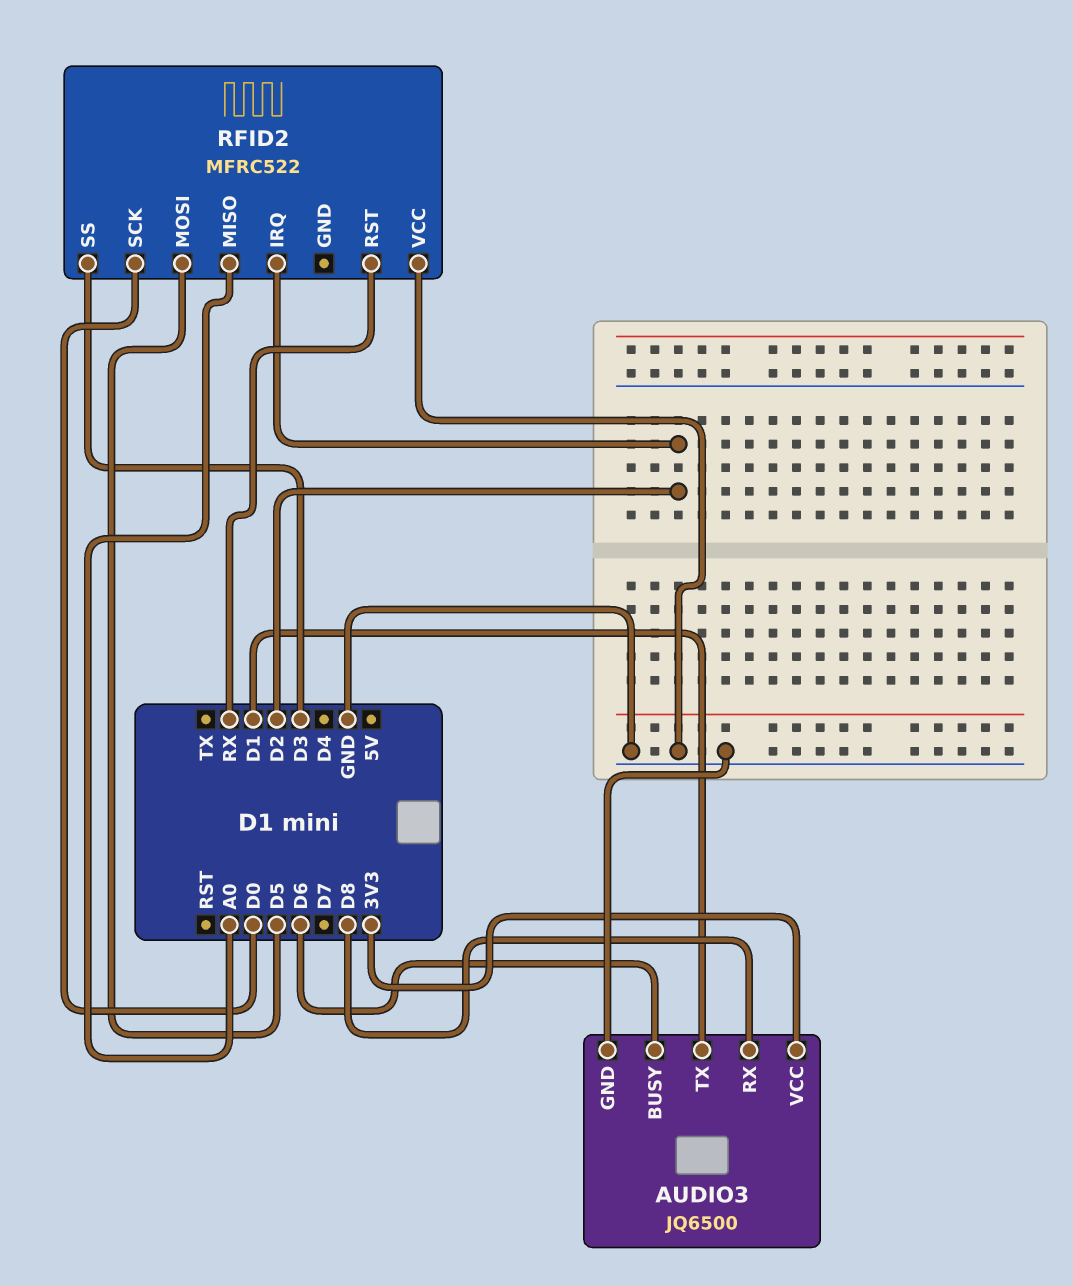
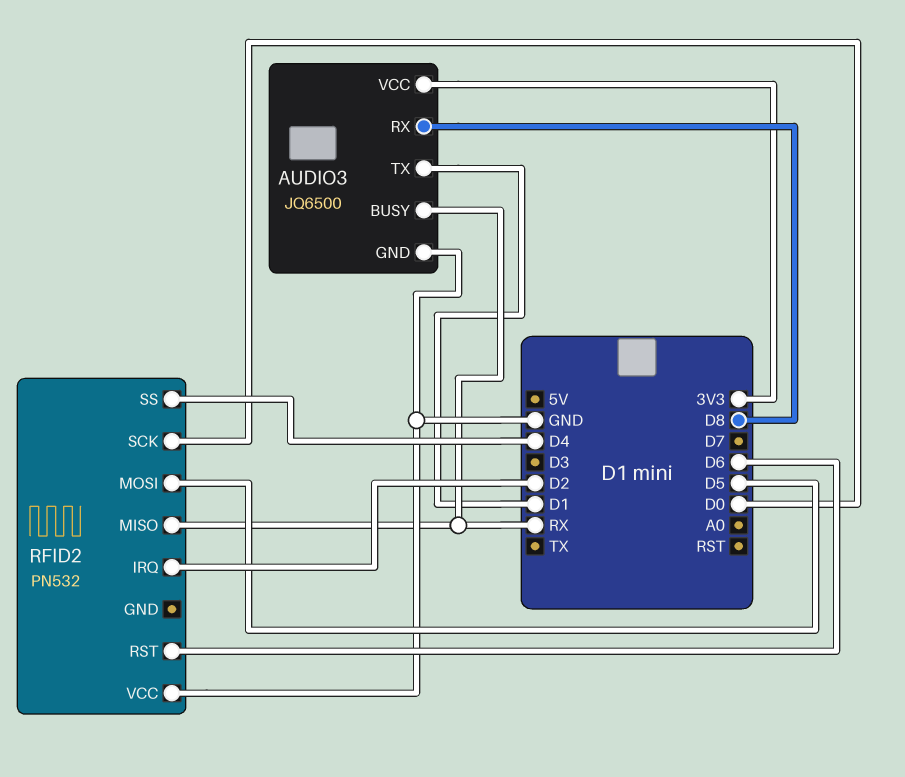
AUDIO3 pin BUSY: D6 -> RX
RFID2: MFRC522 -> PN532
RFID2 pin MISO: A0 -> RX
RFID2 pin RST: RX -> D6
RFID2 pin SS: D3 -> D4

